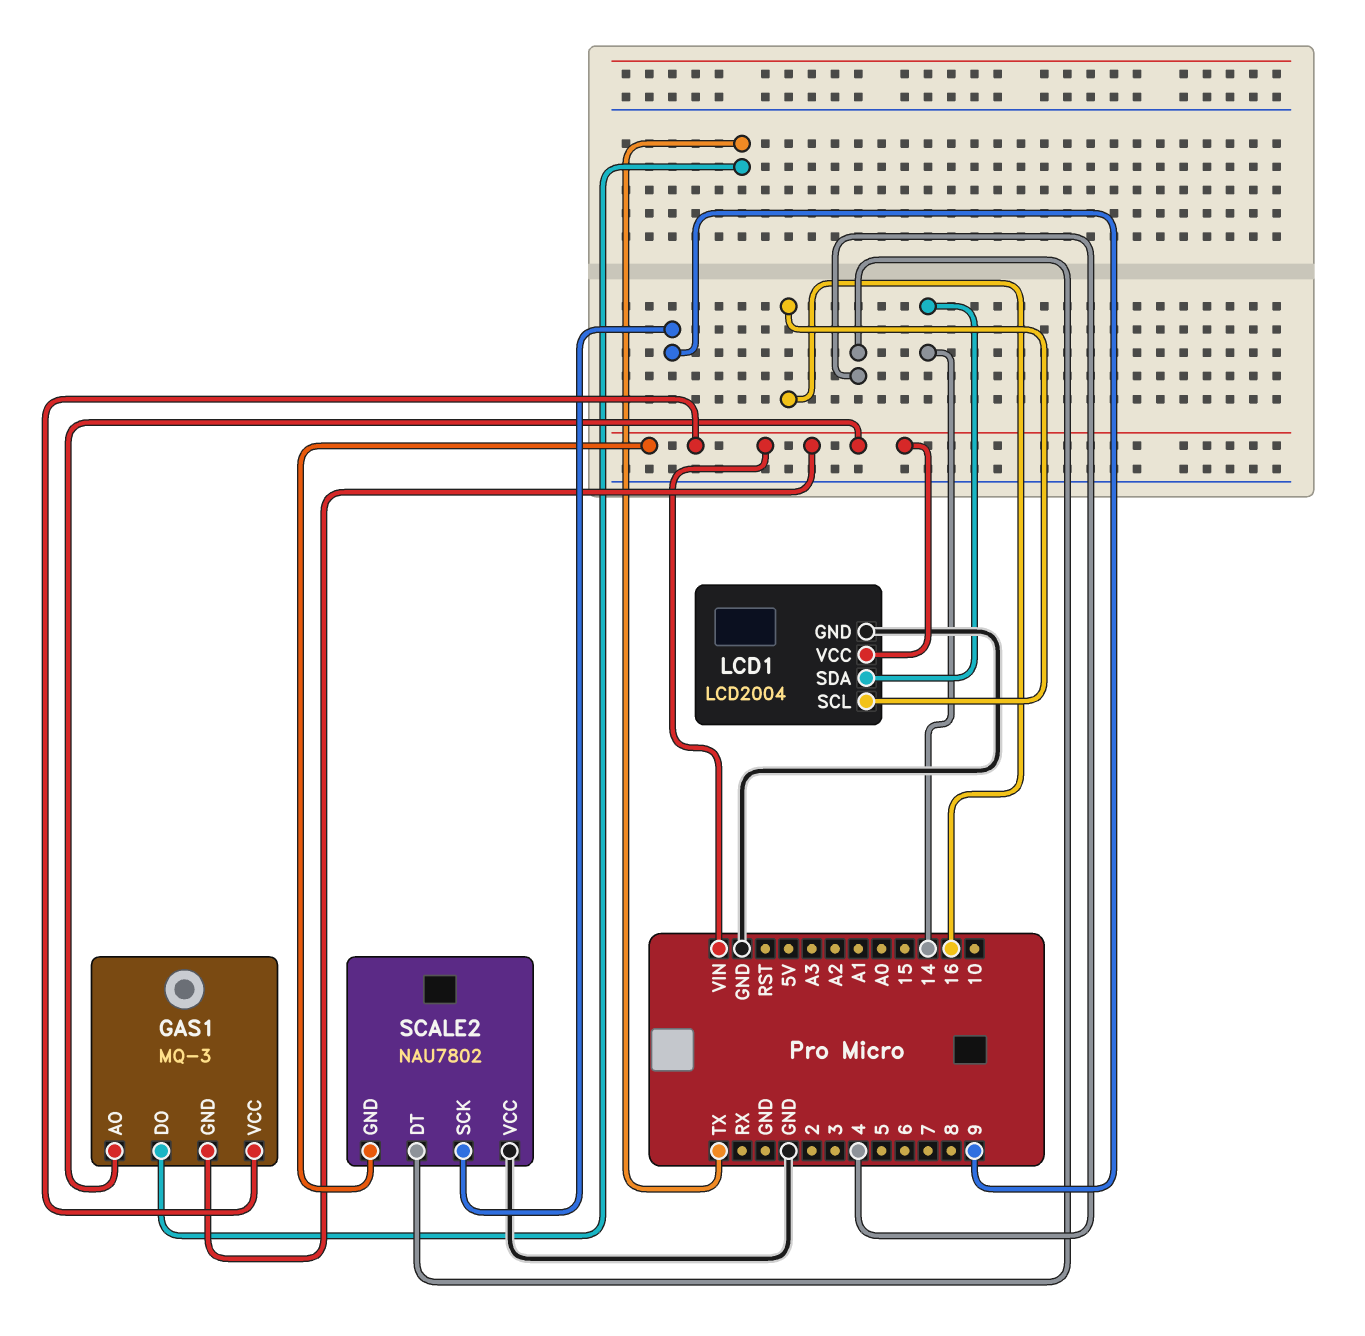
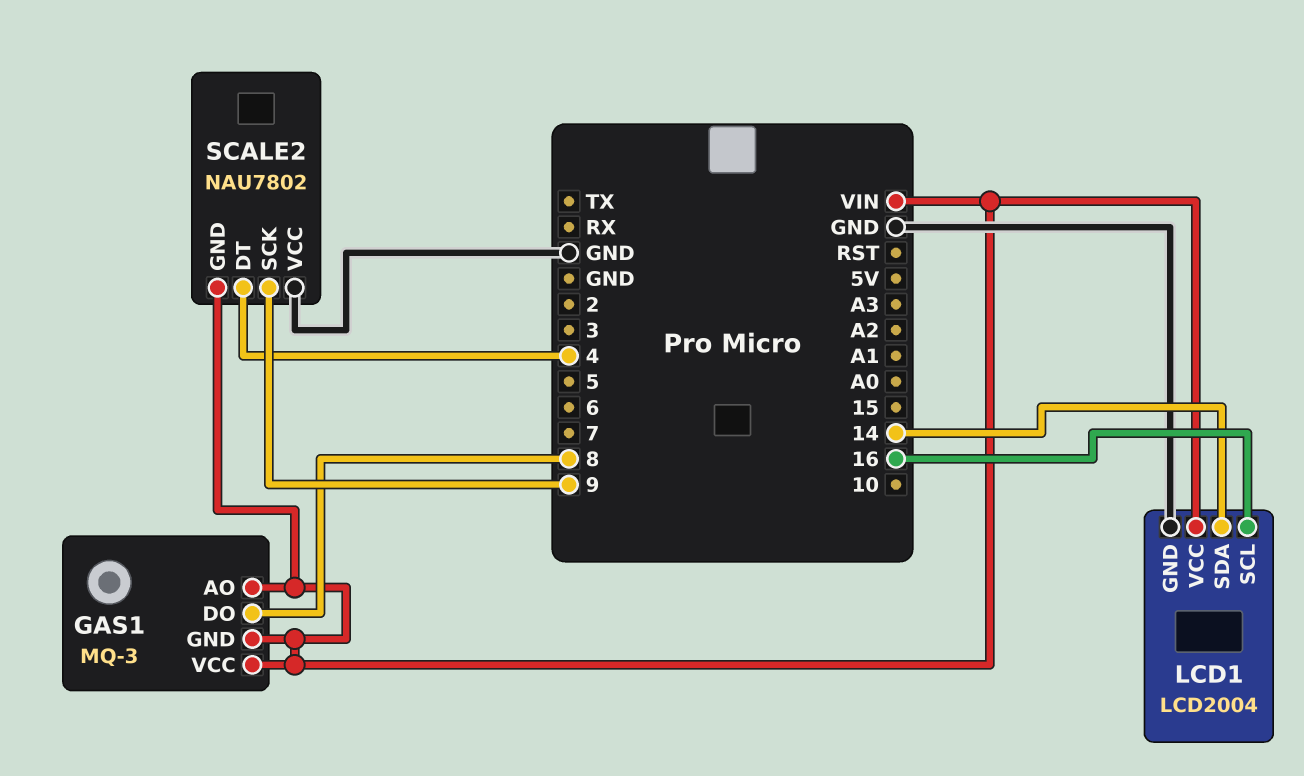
GAS1 pin DO: TX -> 8

